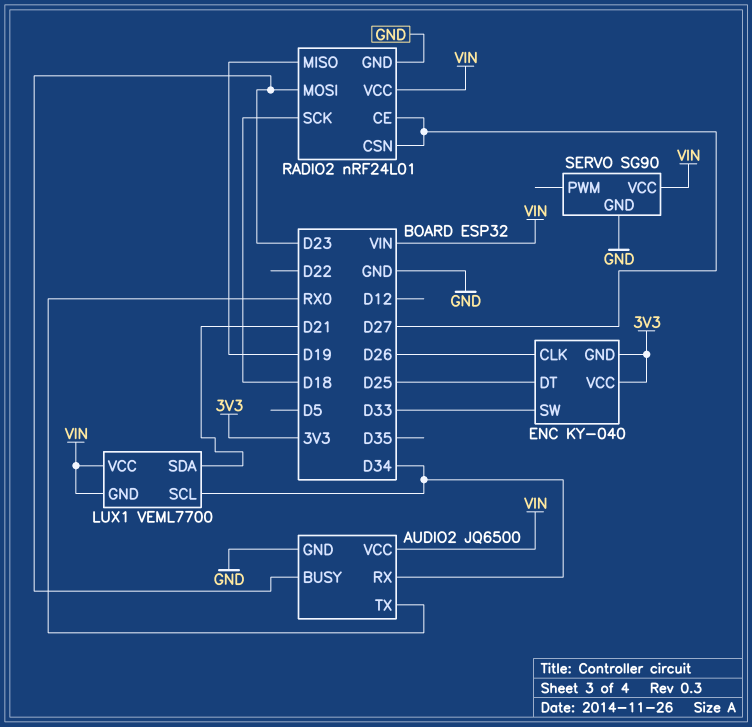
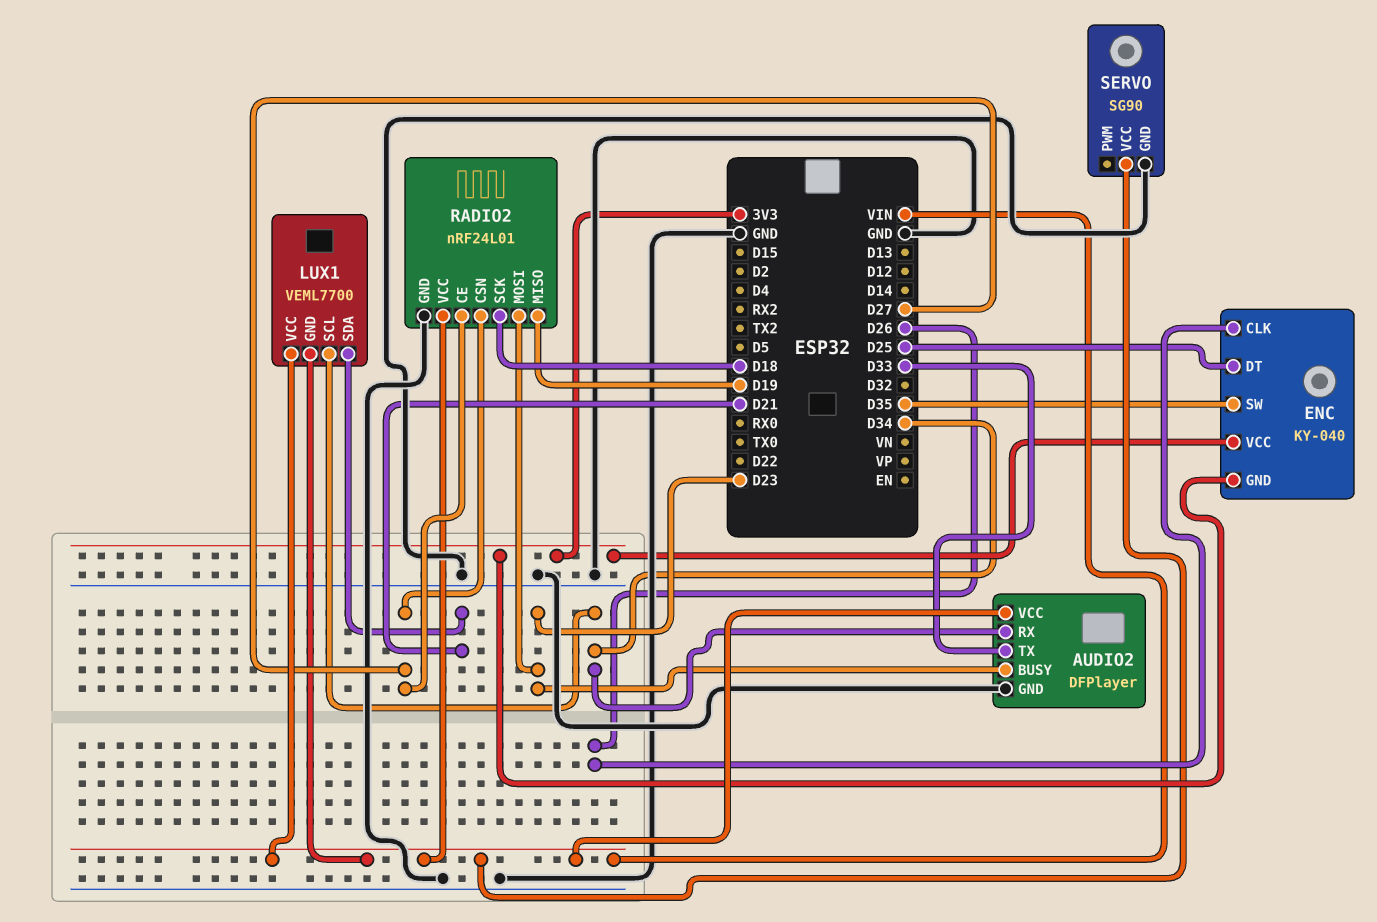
AUDIO2: JQ6500 -> DFPlayer
AUDIO2 pin TX: RX0 -> D33
ENC pin SW: D33 -> D35

